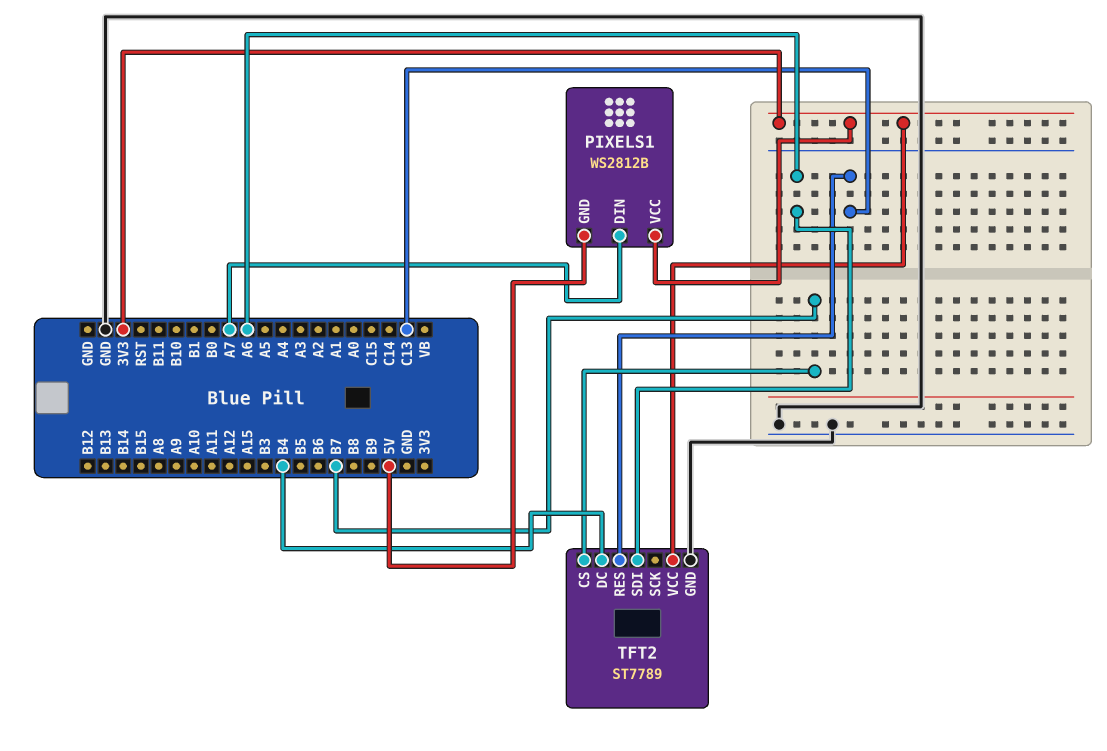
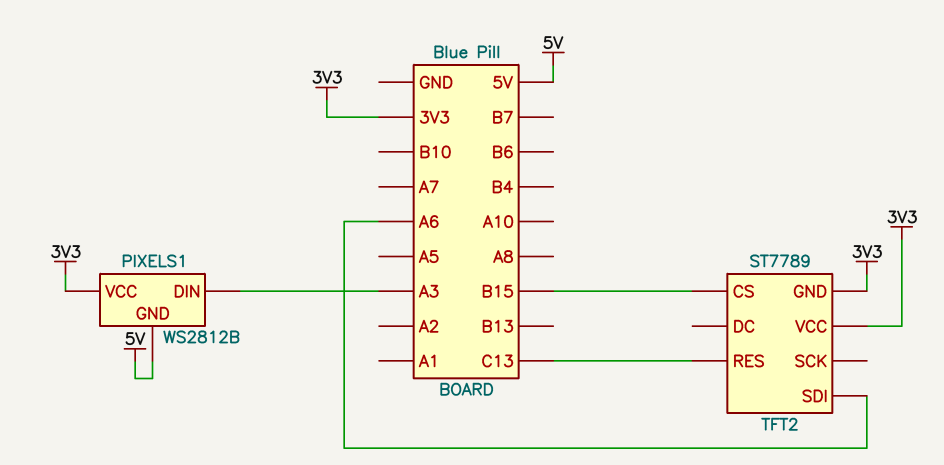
PIXELS1 pin DIN: A7 -> A3
TFT2 pin CS: B7 -> B15
TFT2 pin DC: B4 -> none
TFT2 pin GND: GND -> 3V3

